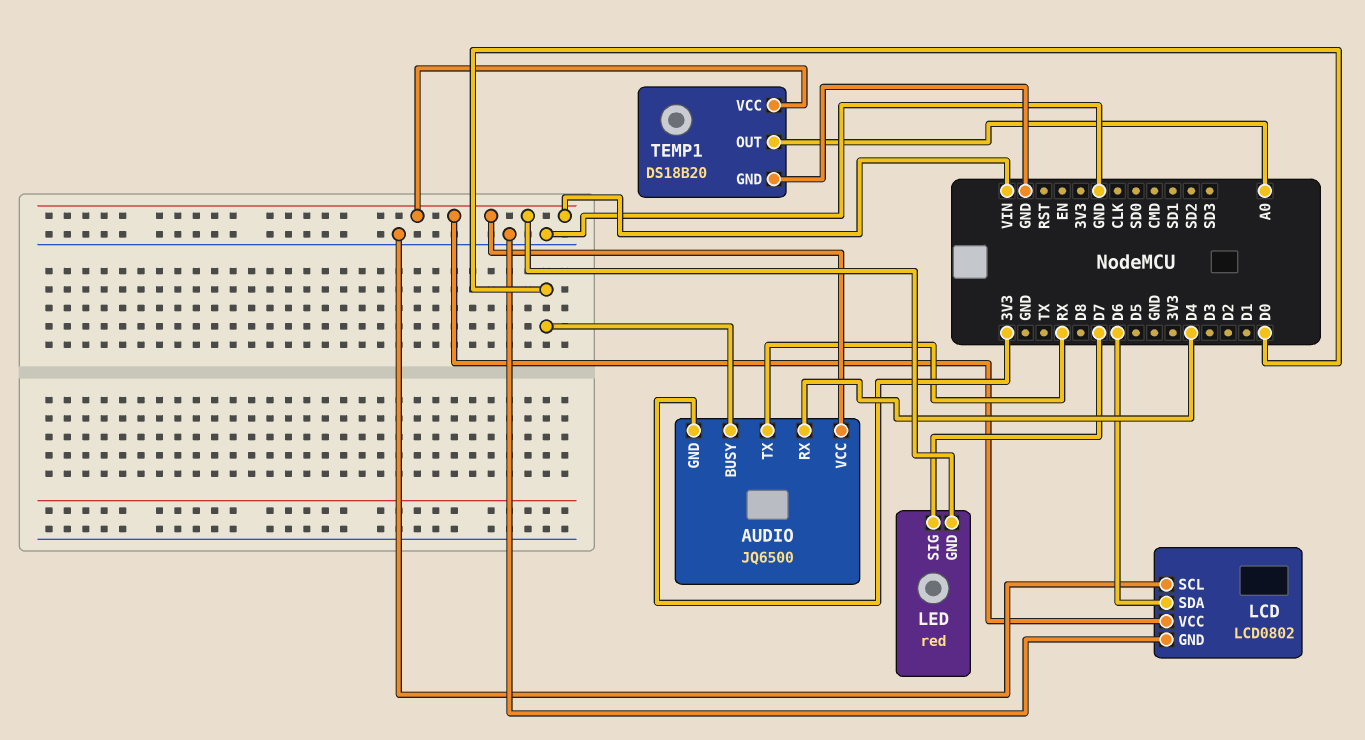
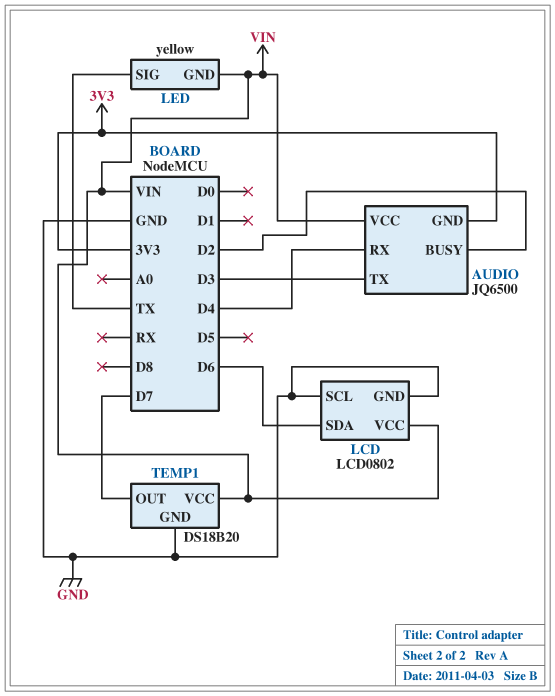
AUDIO pin BUSY: D0 -> D2
AUDIO pin TX: RX -> D3
LED: red -> yellow
LED pin SIG: D7 -> TX
TEMP1 pin OUT: A0 -> D7

